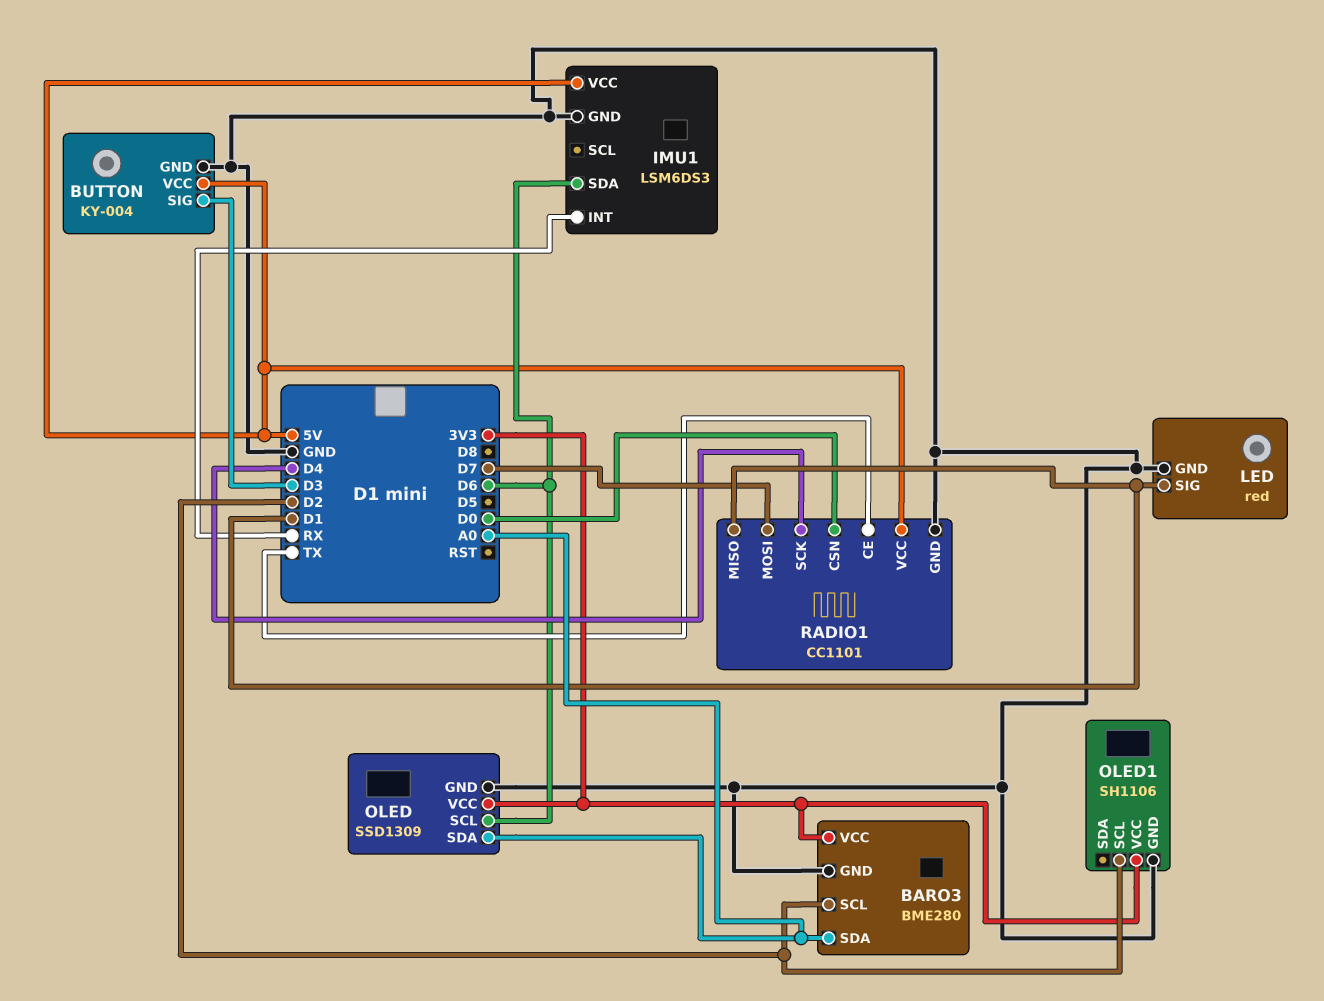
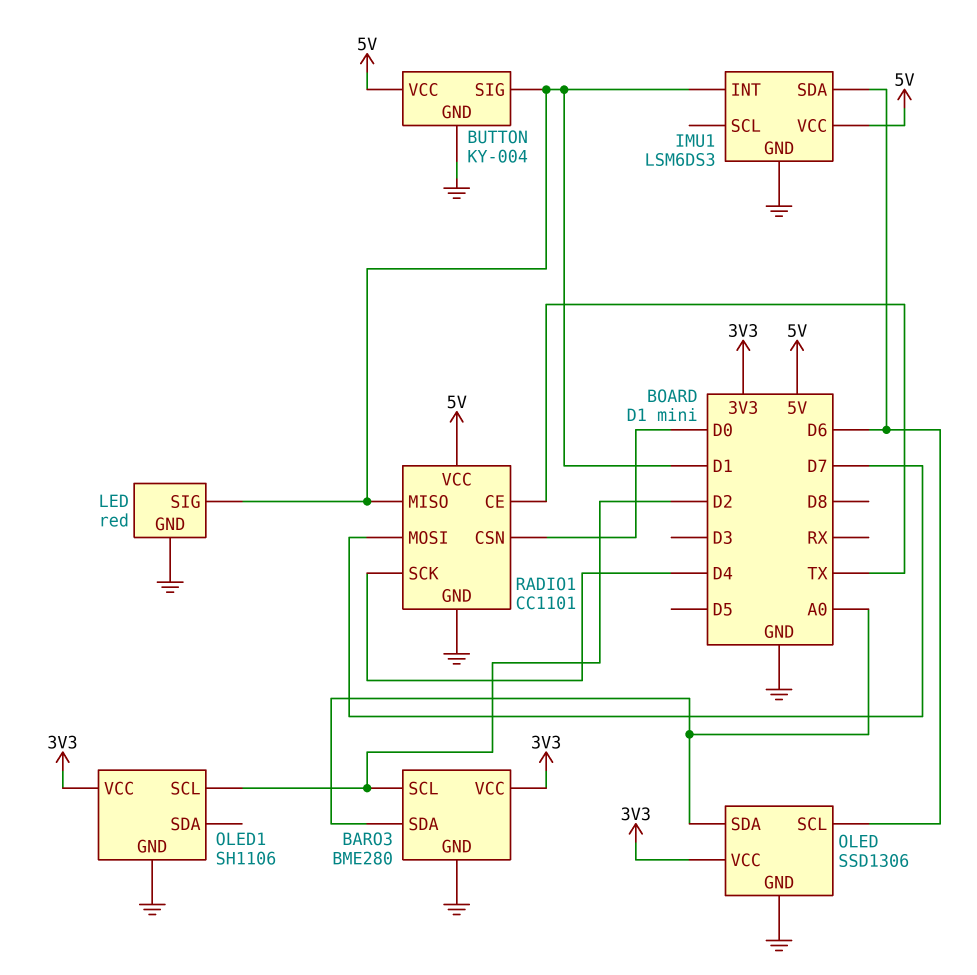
BUTTON pin SIG: D3 -> D1
IMU1 pin INT: RX -> D1
OLED: SSD1309 -> SSD1306

